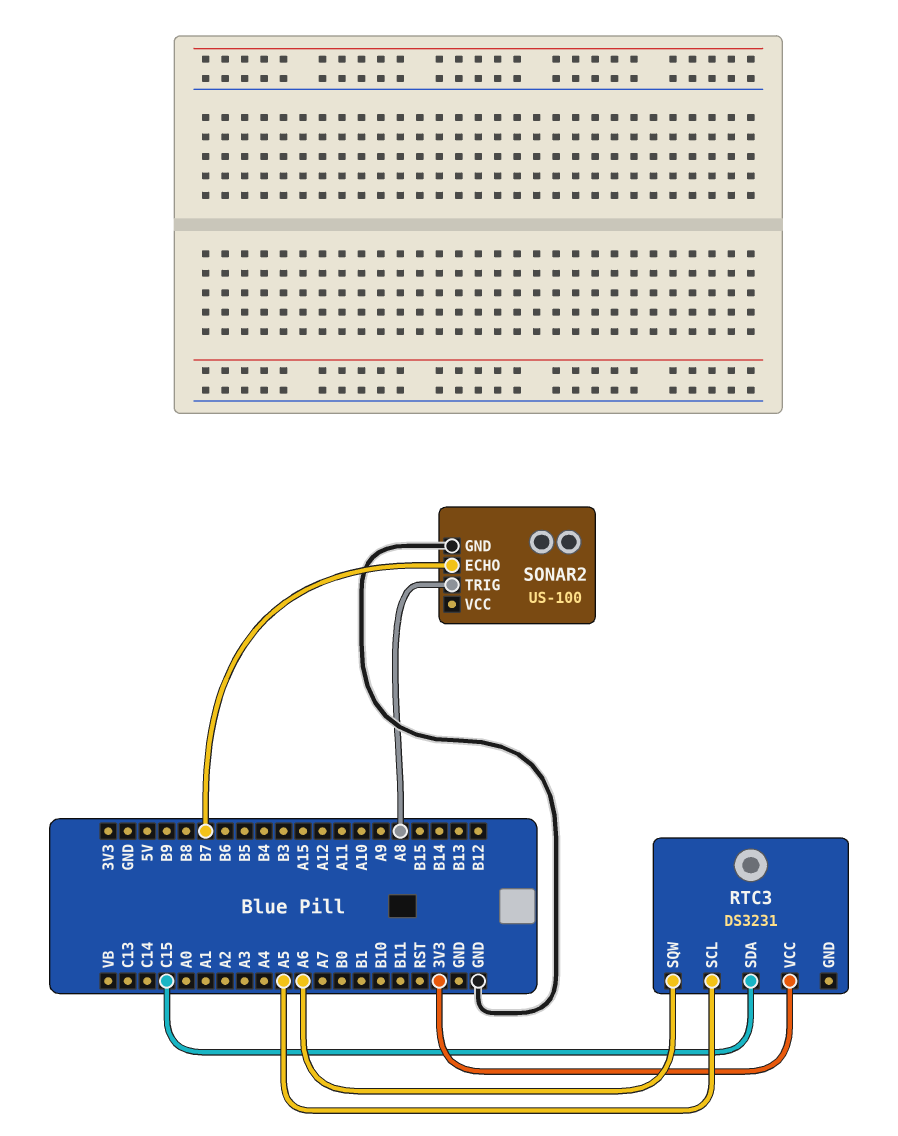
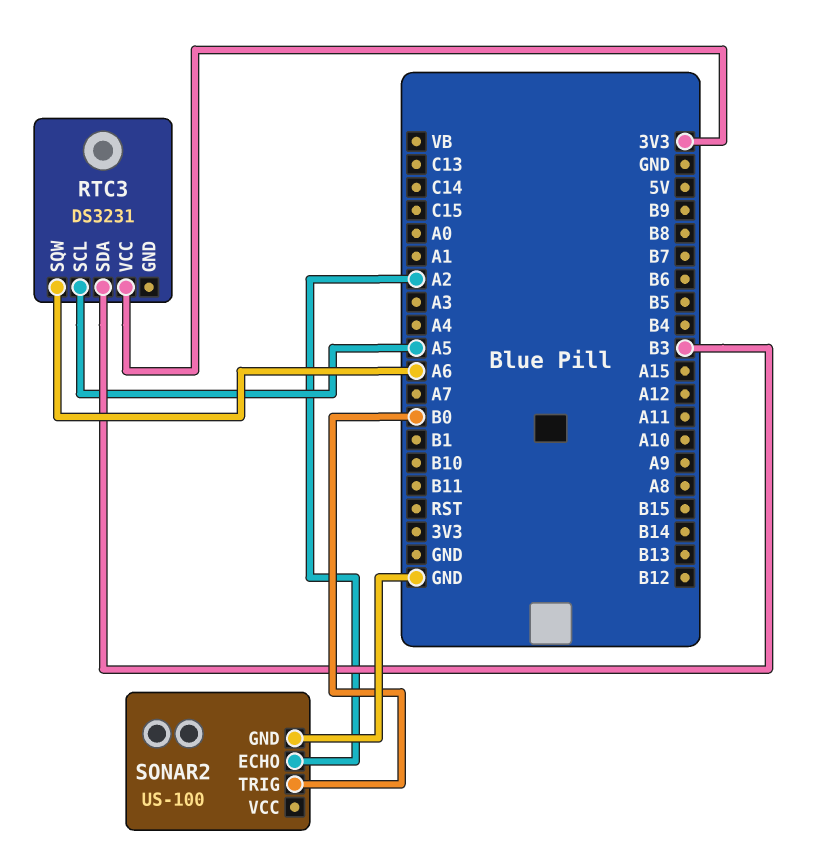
RTC3 pin SDA: C15 -> B3
SONAR2 pin ECHO: B7 -> A2
SONAR2 pin TRIG: A8 -> B0

